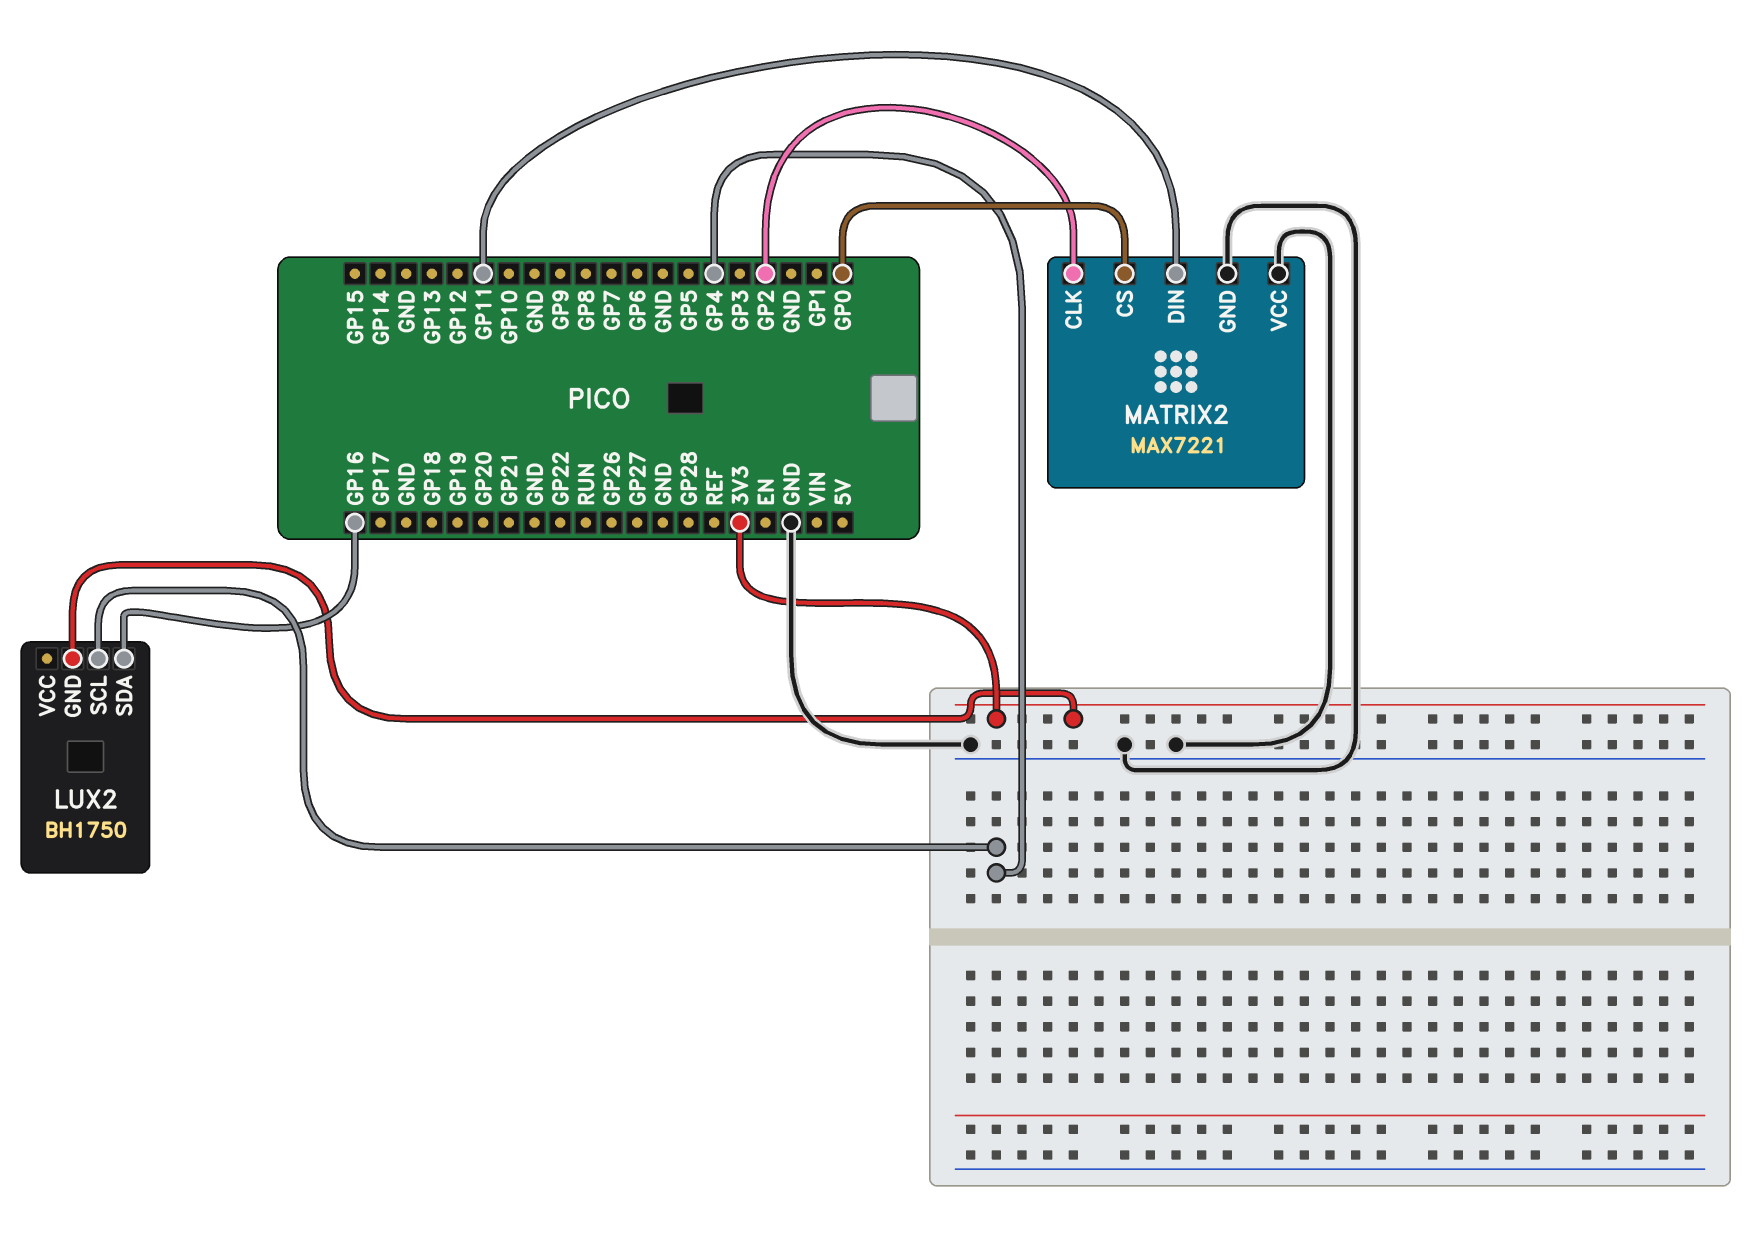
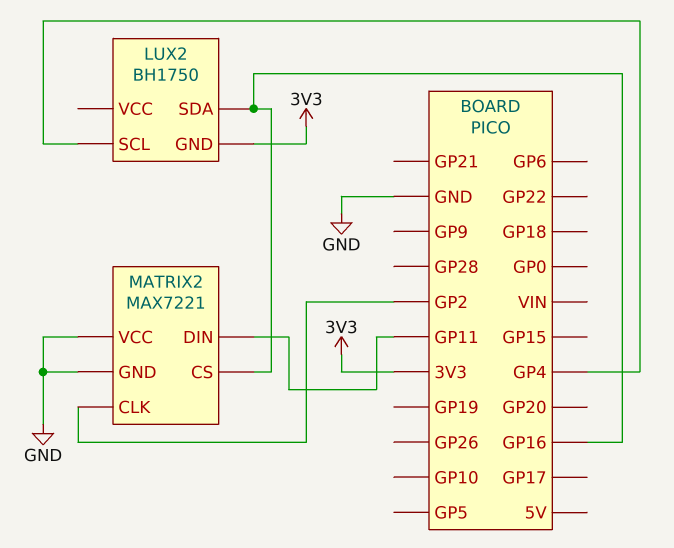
MATRIX2 pin CS: GP0 -> GP16

